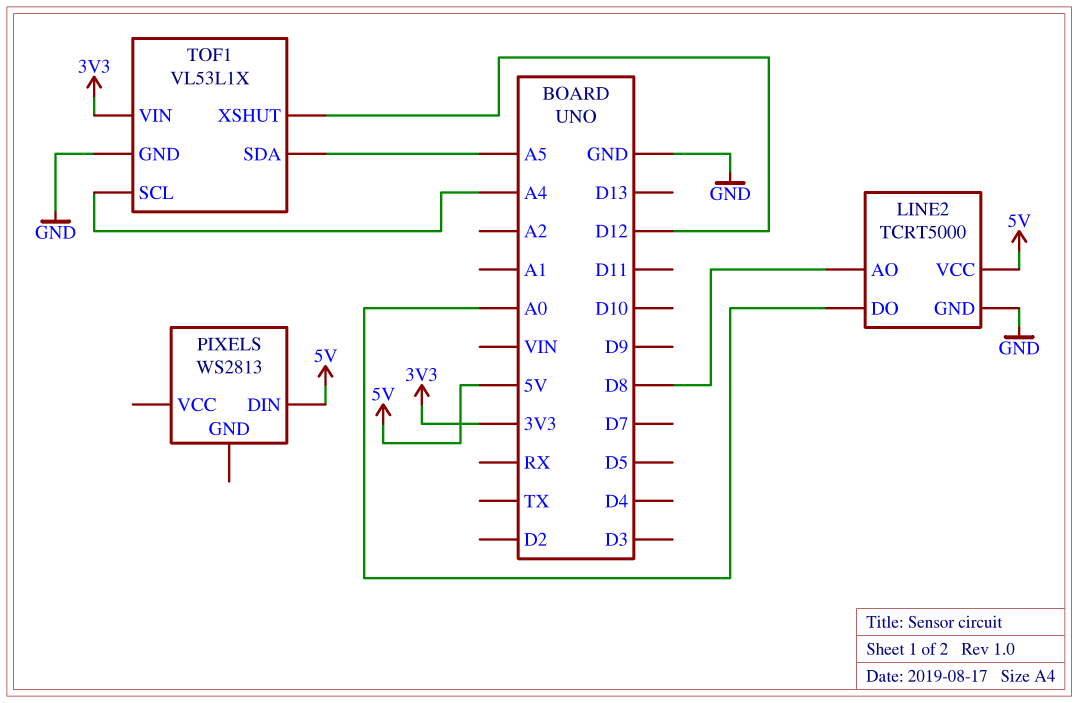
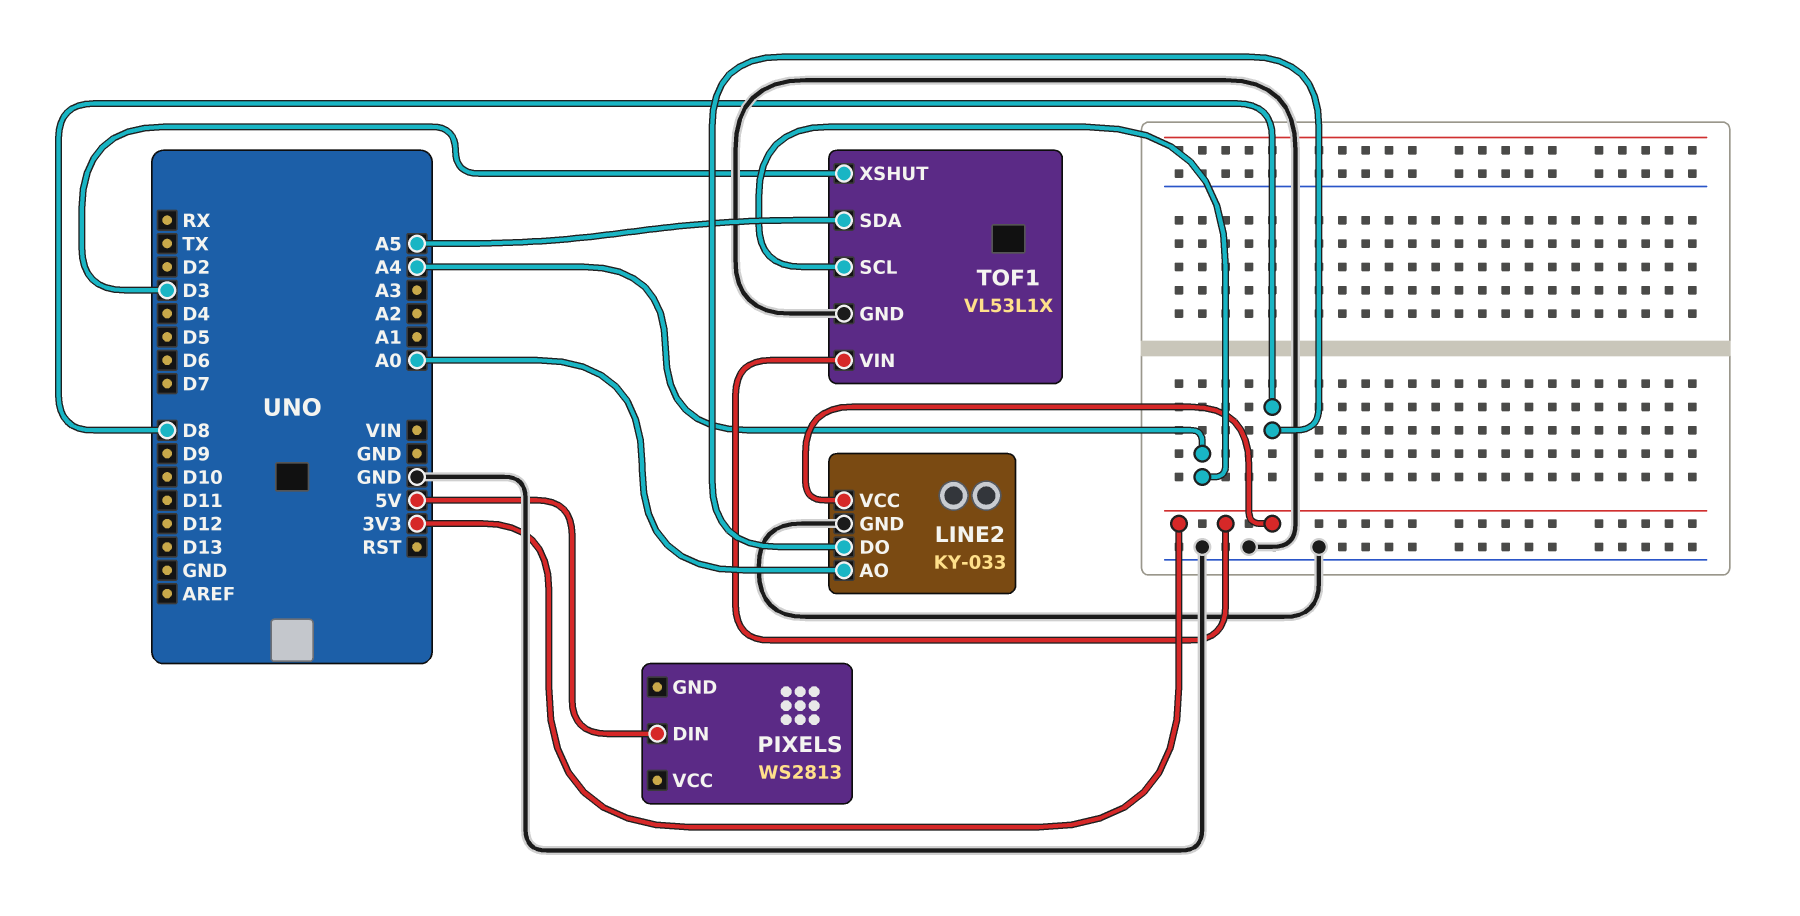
LINE2: TCRT5000 -> KY-033
LINE2 pin AO: D8 -> A0
LINE2 pin DO: A0 -> D8
LINE2 pin VCC: 5V -> 3V3
TOF1 pin XSHUT: D12 -> D3

